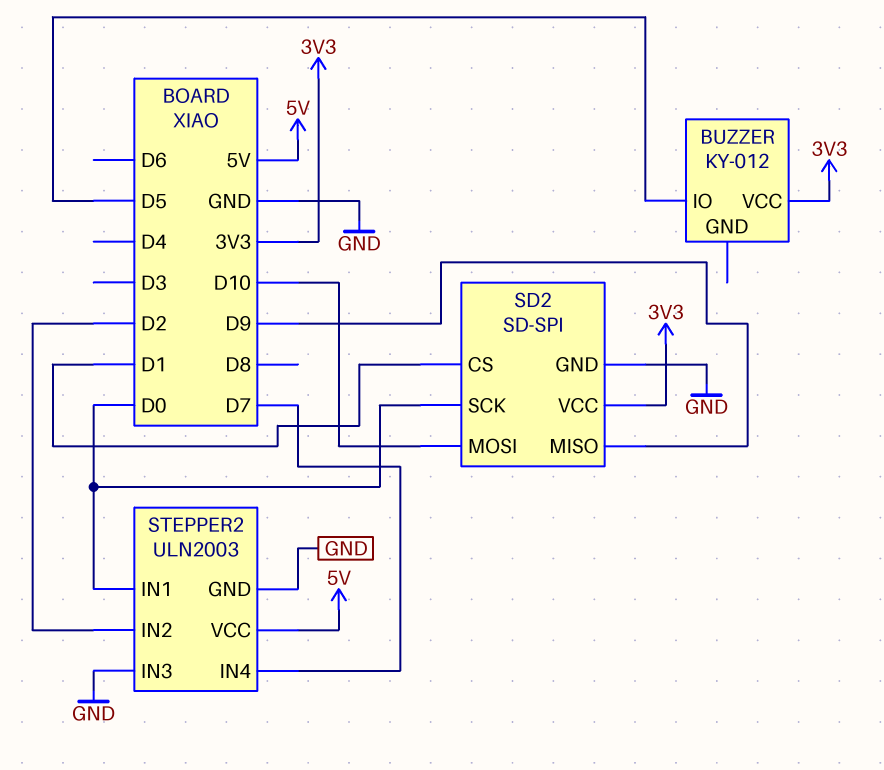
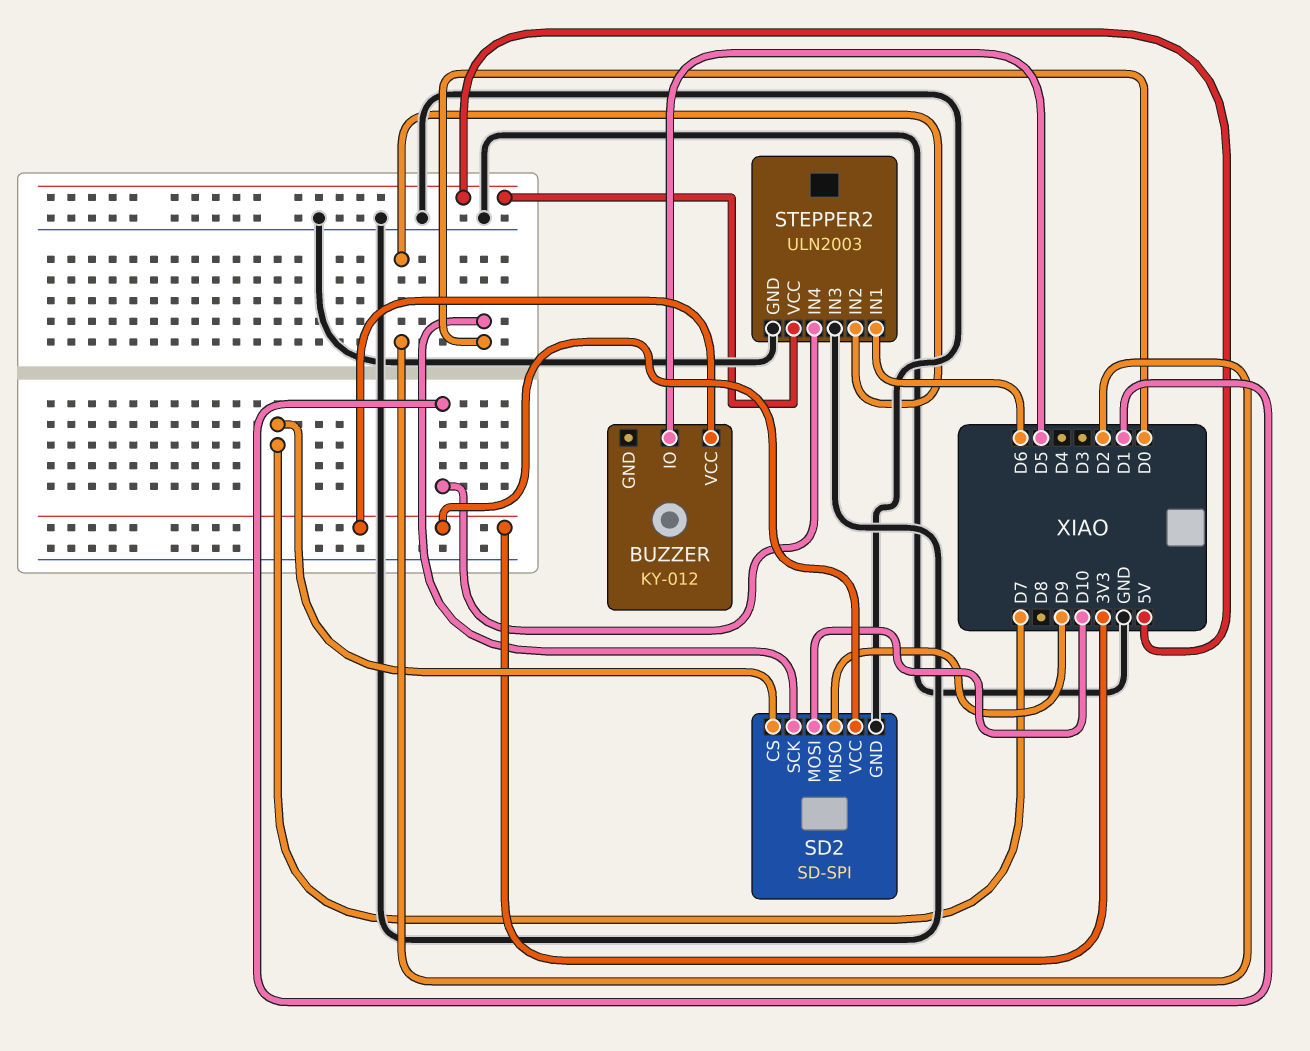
SD2 pin CS: D1 -> D7
STEPPER2 pin IN1: D0 -> D6
STEPPER2 pin IN4: D7 -> D1

